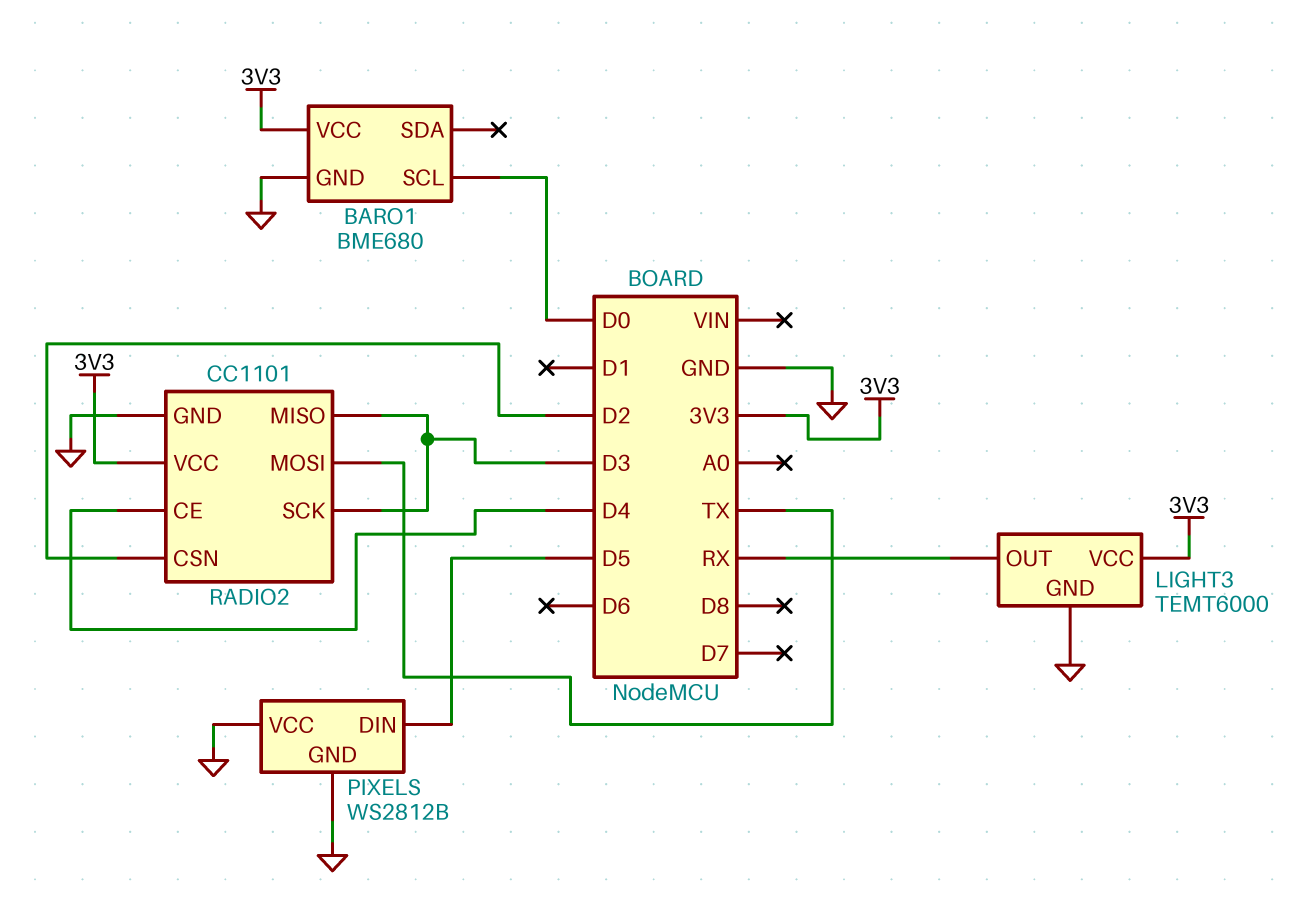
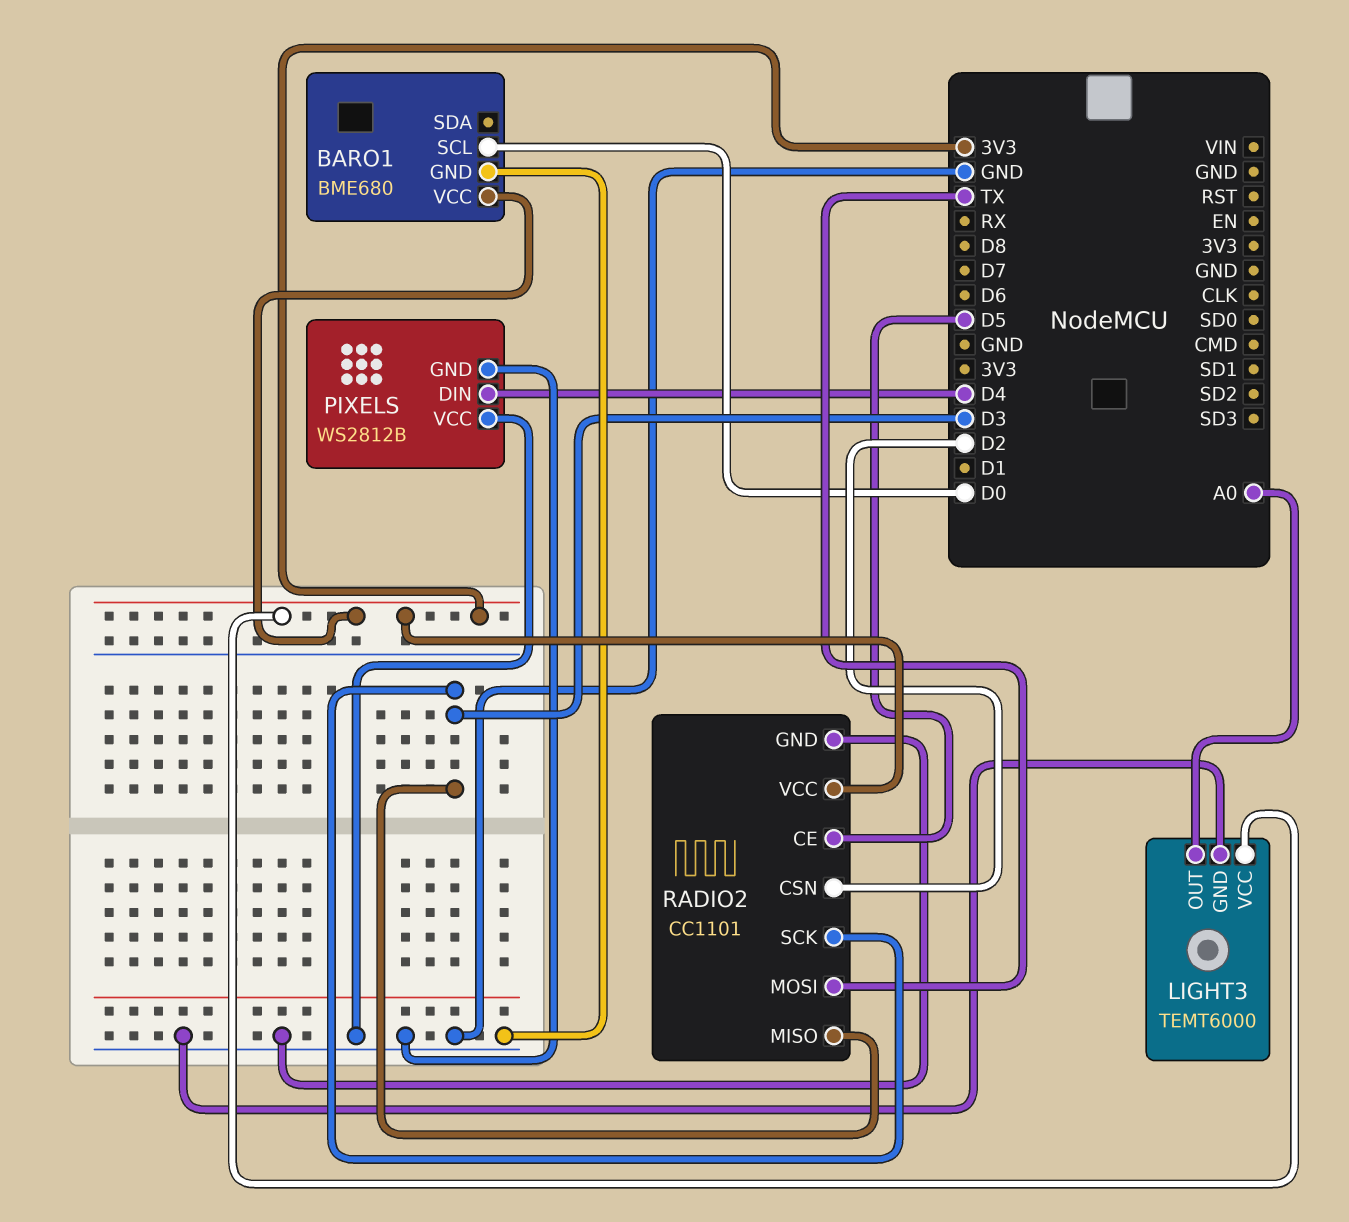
LIGHT3 pin OUT: RX -> A0
PIXELS pin DIN: D5 -> D4
RADIO2 pin CE: D4 -> D5

